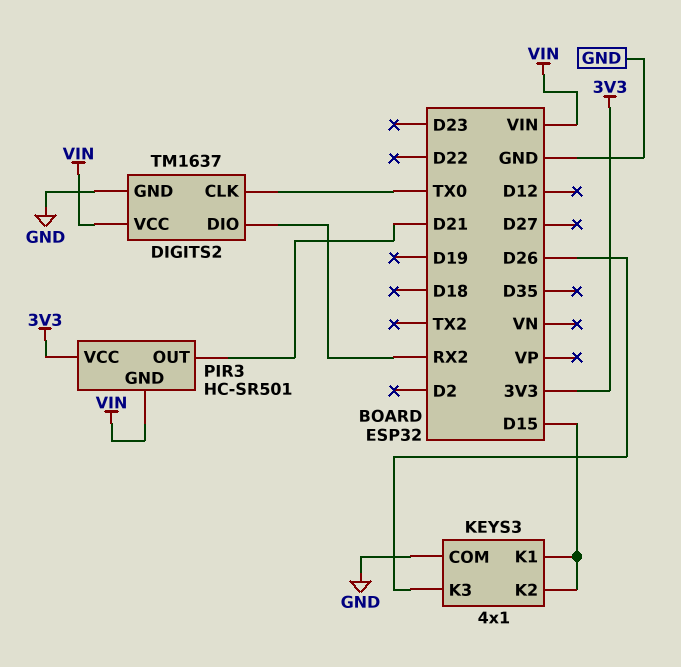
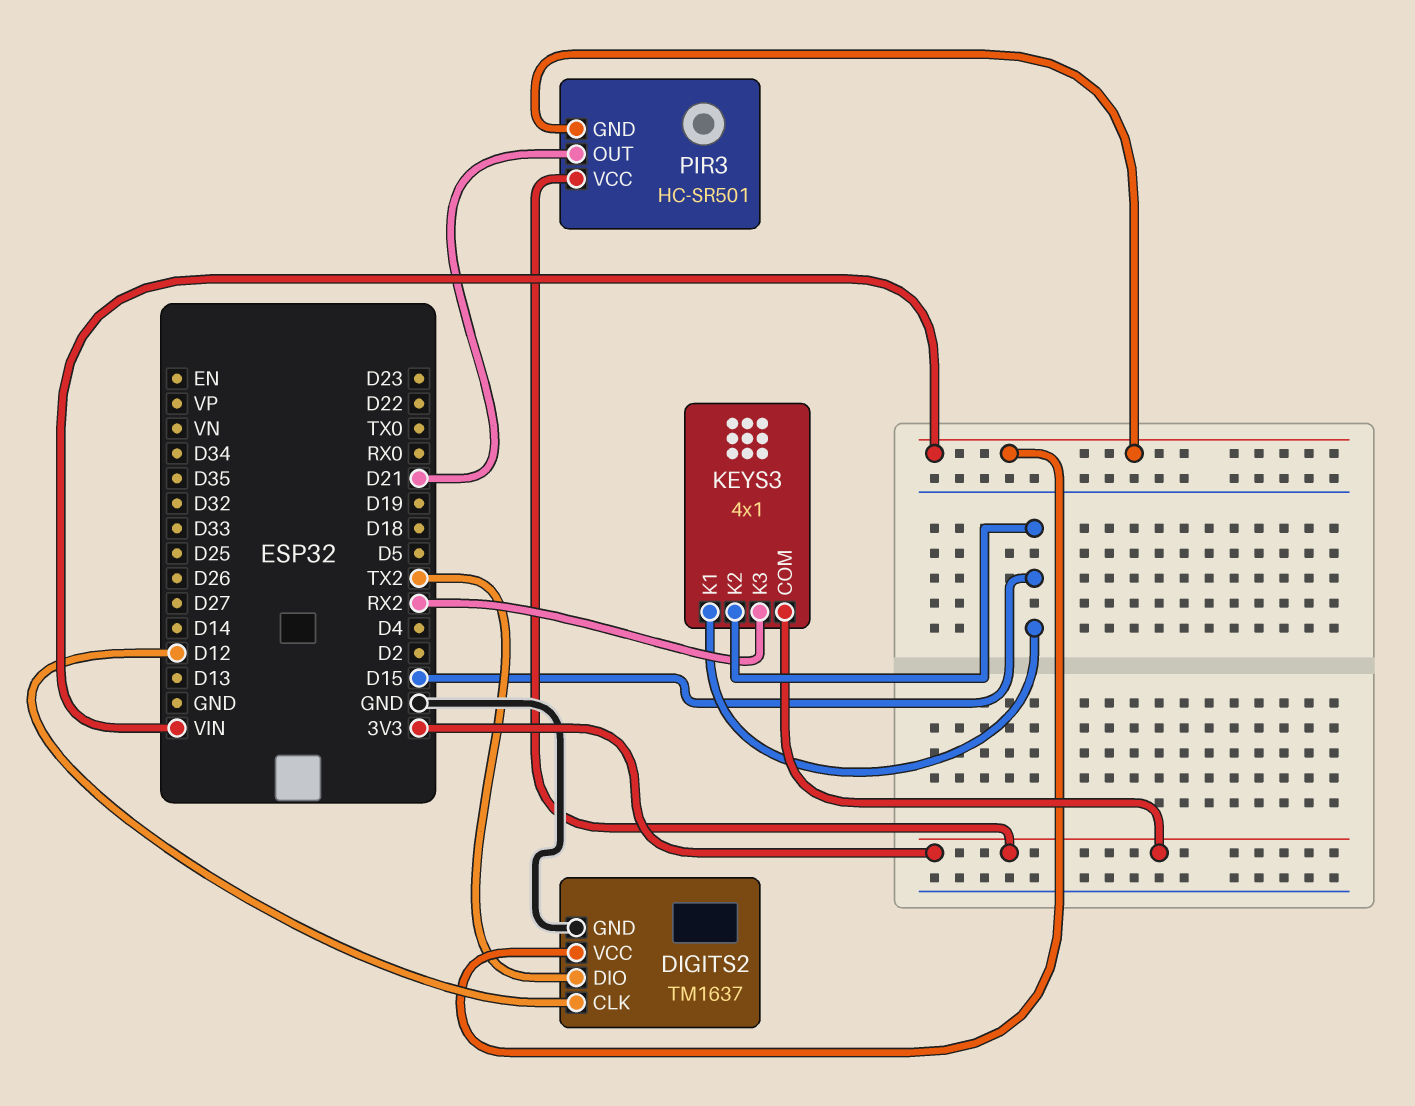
DIGITS2 pin CLK: TX0 -> D12
DIGITS2 pin DIO: RX2 -> TX2
KEYS3 pin COM: GND -> 3V3
KEYS3 pin K3: D26 -> RX2

